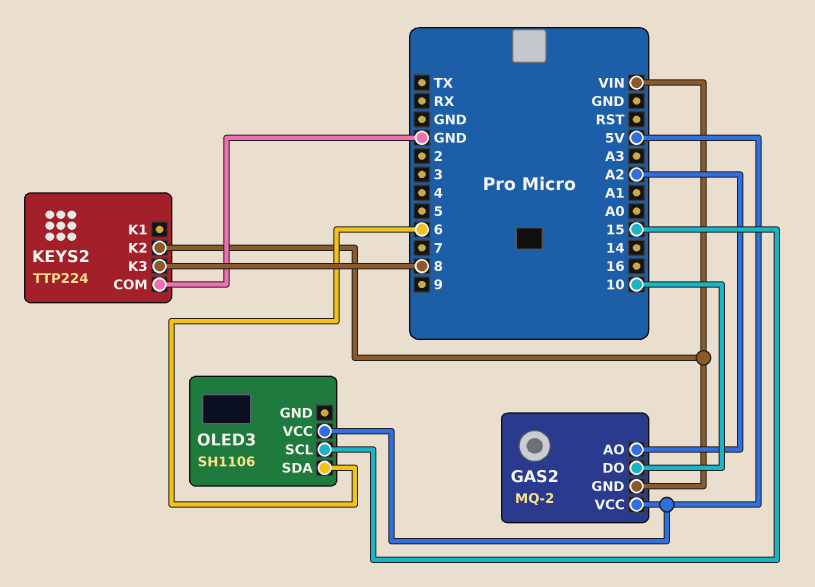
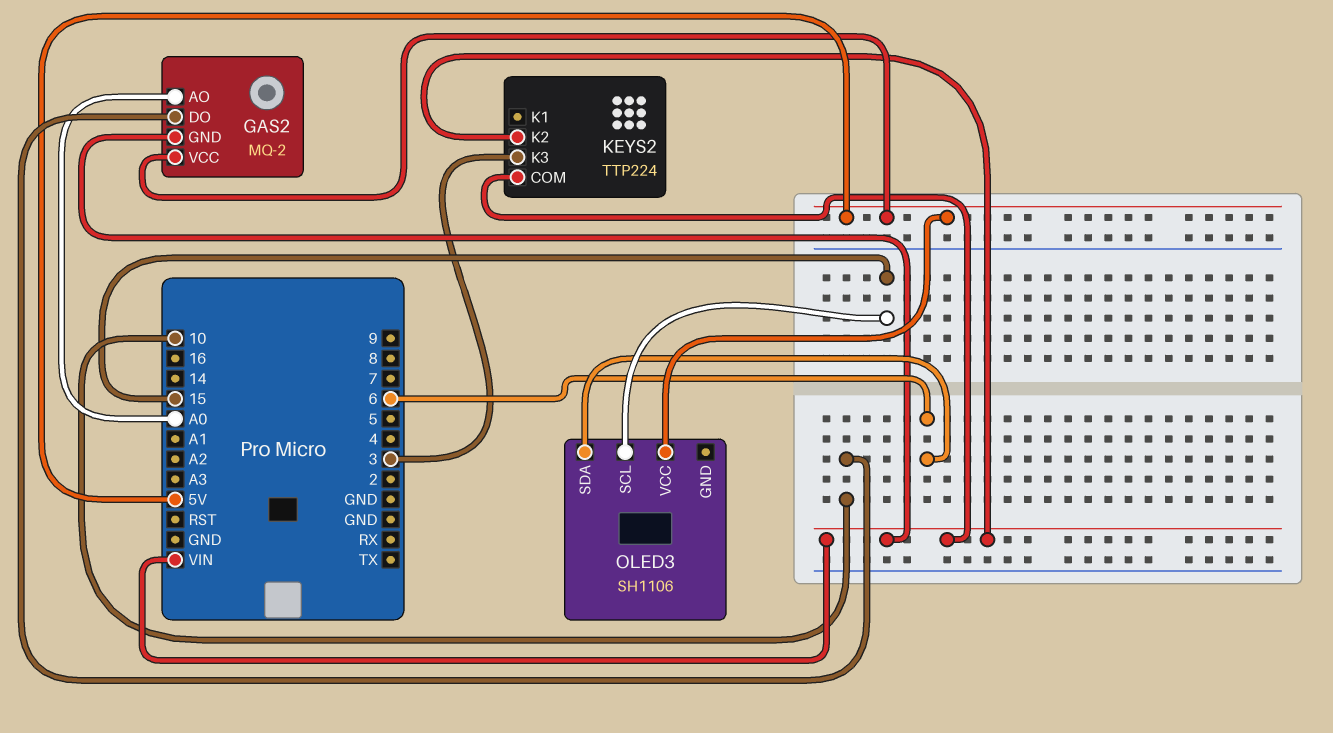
GAS2 pin AO: A2 -> A0
KEYS2 pin COM: GND -> VIN
KEYS2 pin K3: 8 -> 3

